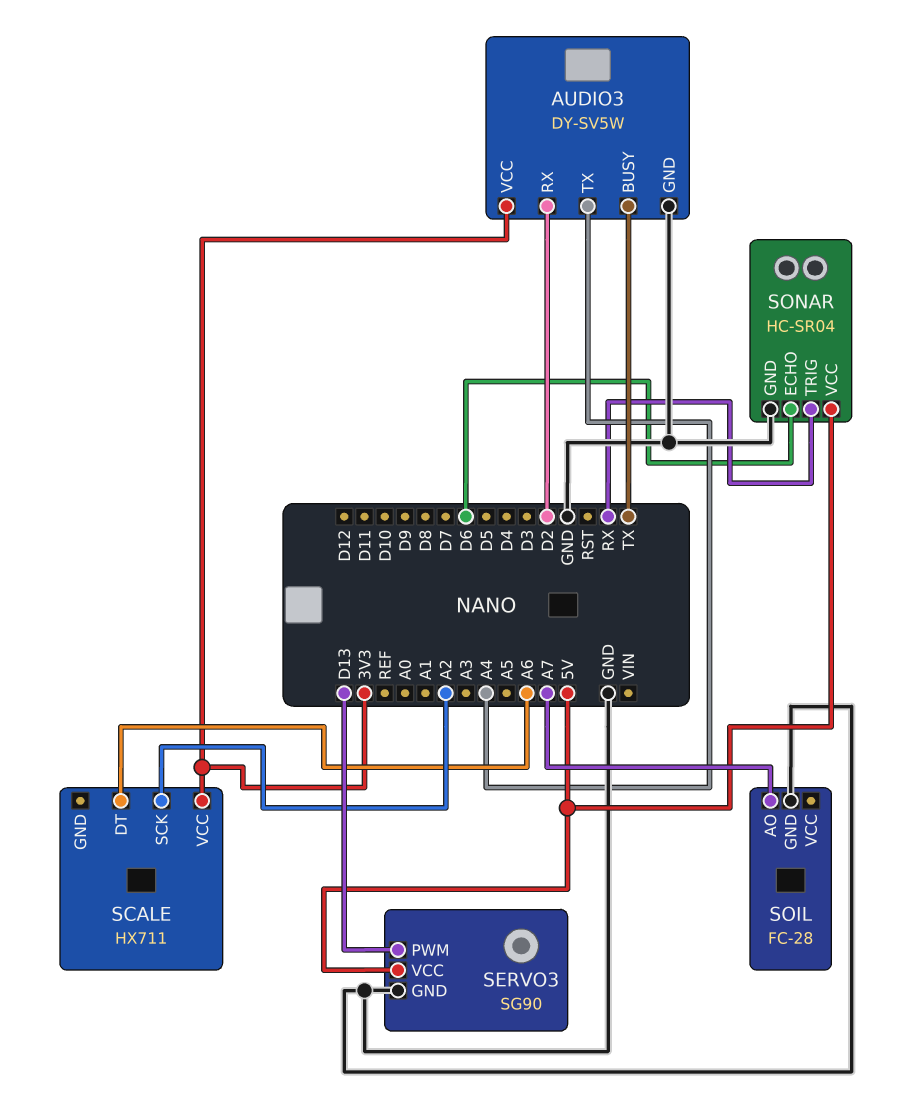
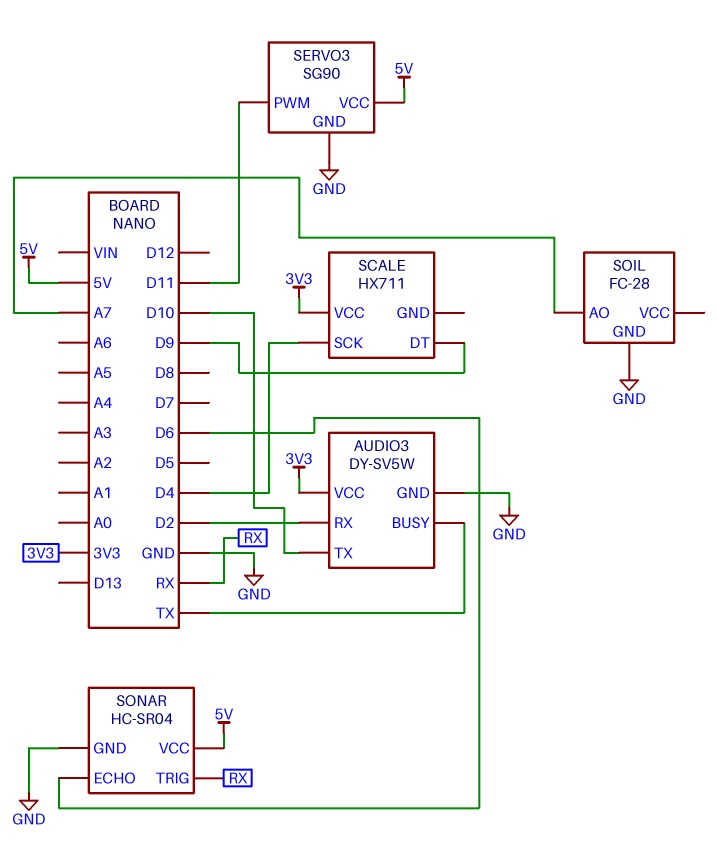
AUDIO3 pin TX: A4 -> D10
SCALE pin DT: A6 -> D9
SCALE pin SCK: A2 -> D4
SERVO3 pin PWM: D13 -> D11

